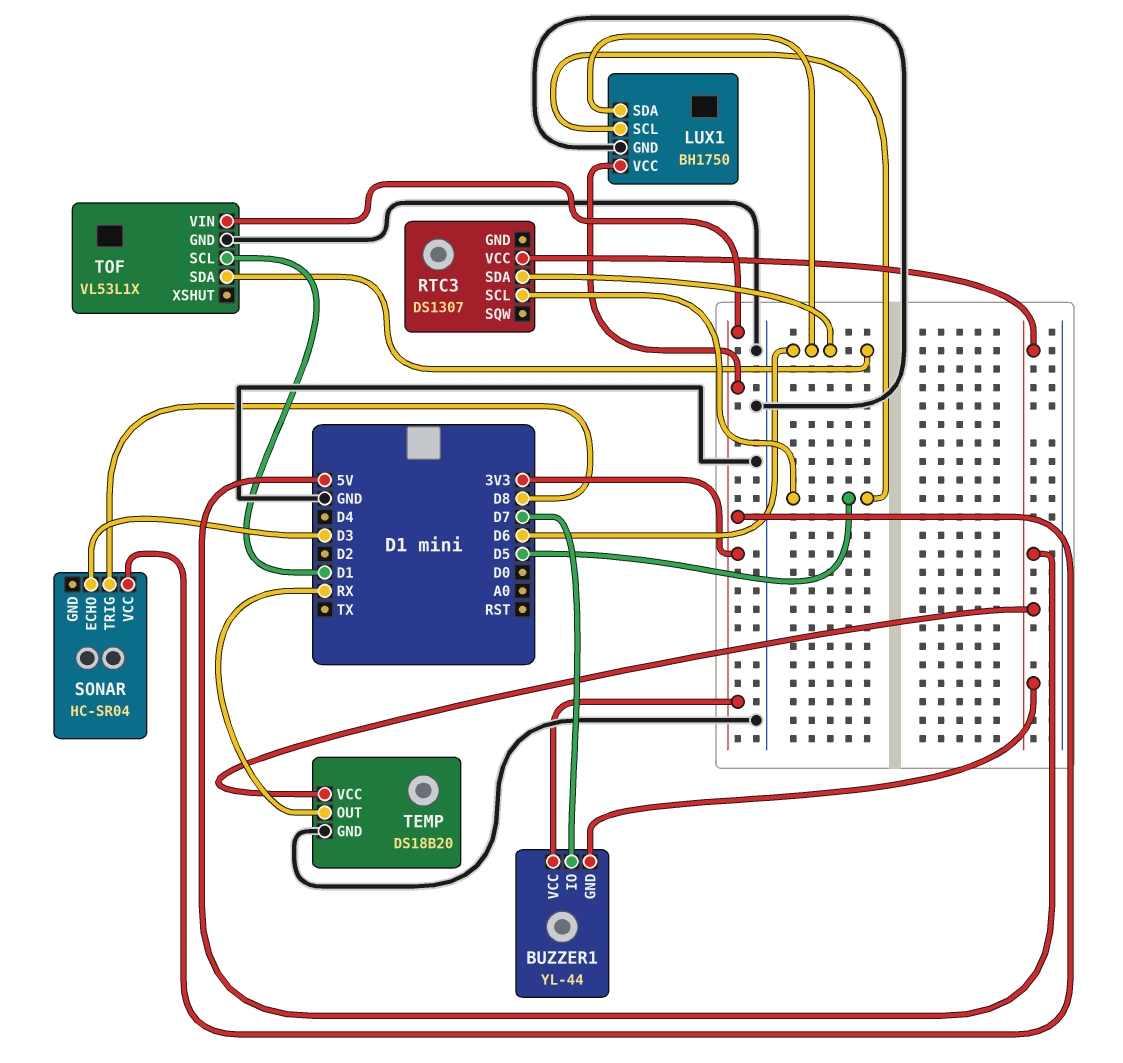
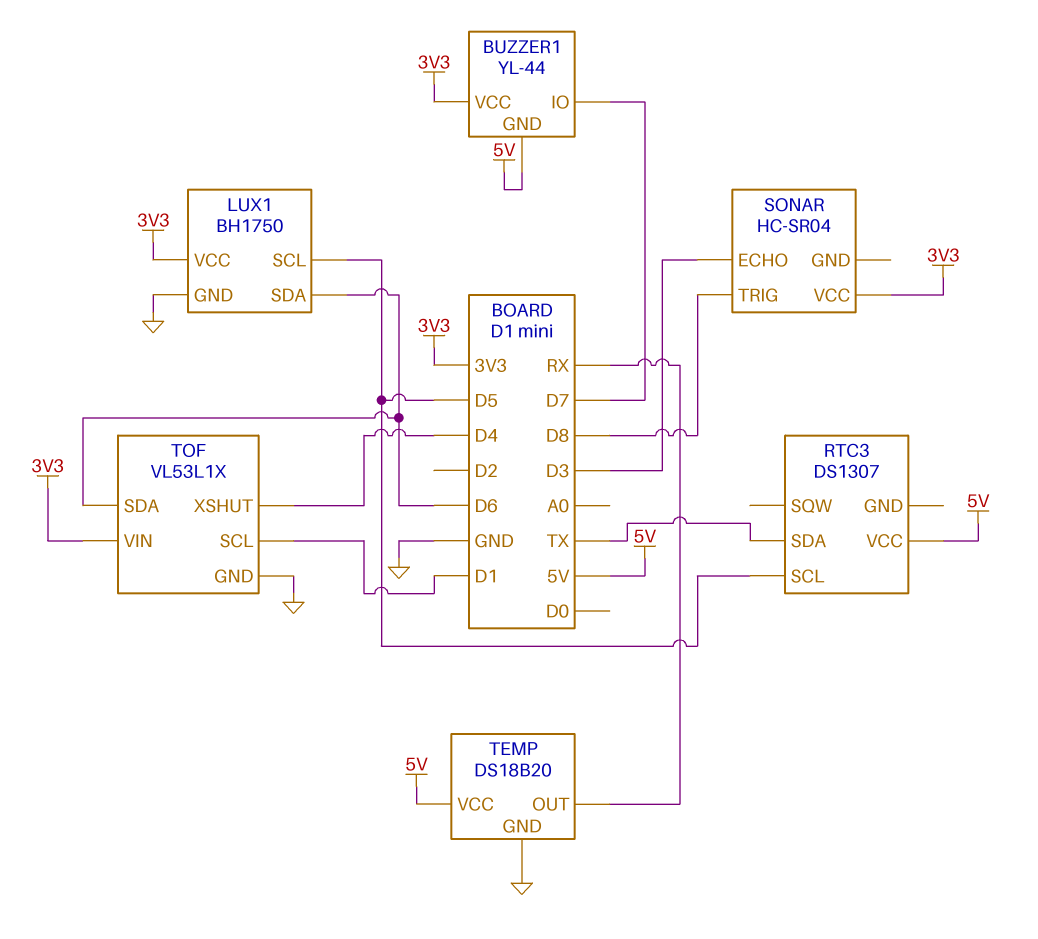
RTC3 pin SDA: D6 -> TX
TOF pin XSHUT: none -> D4

